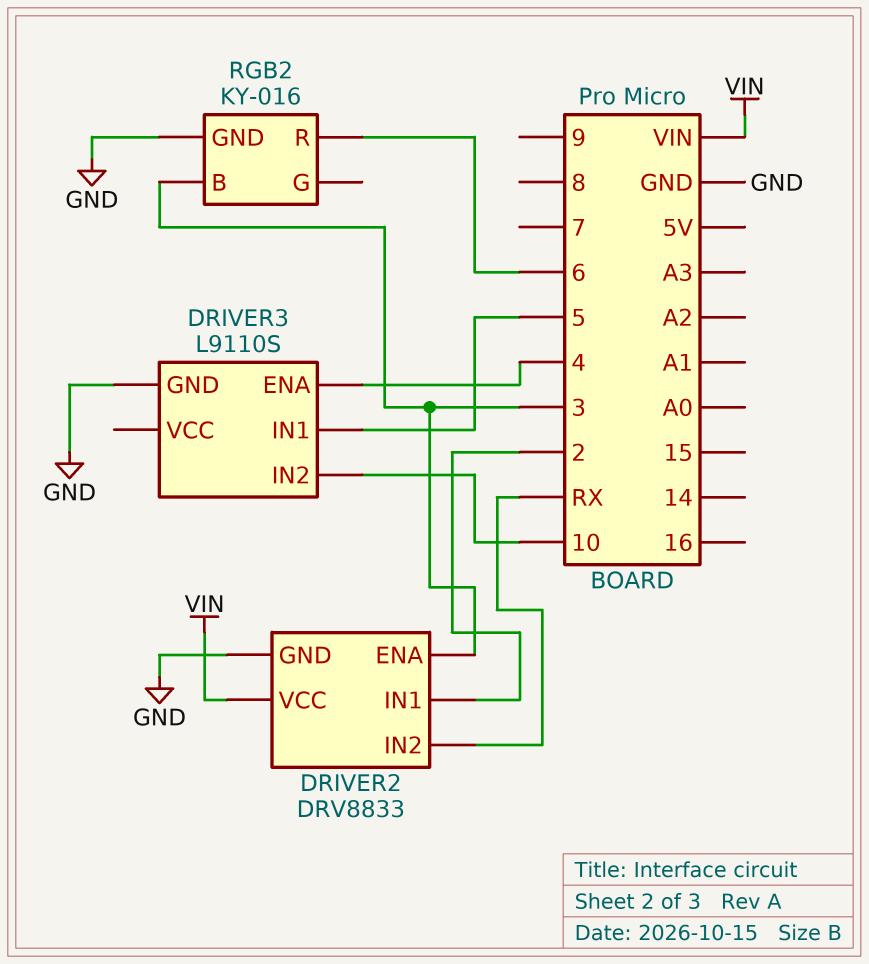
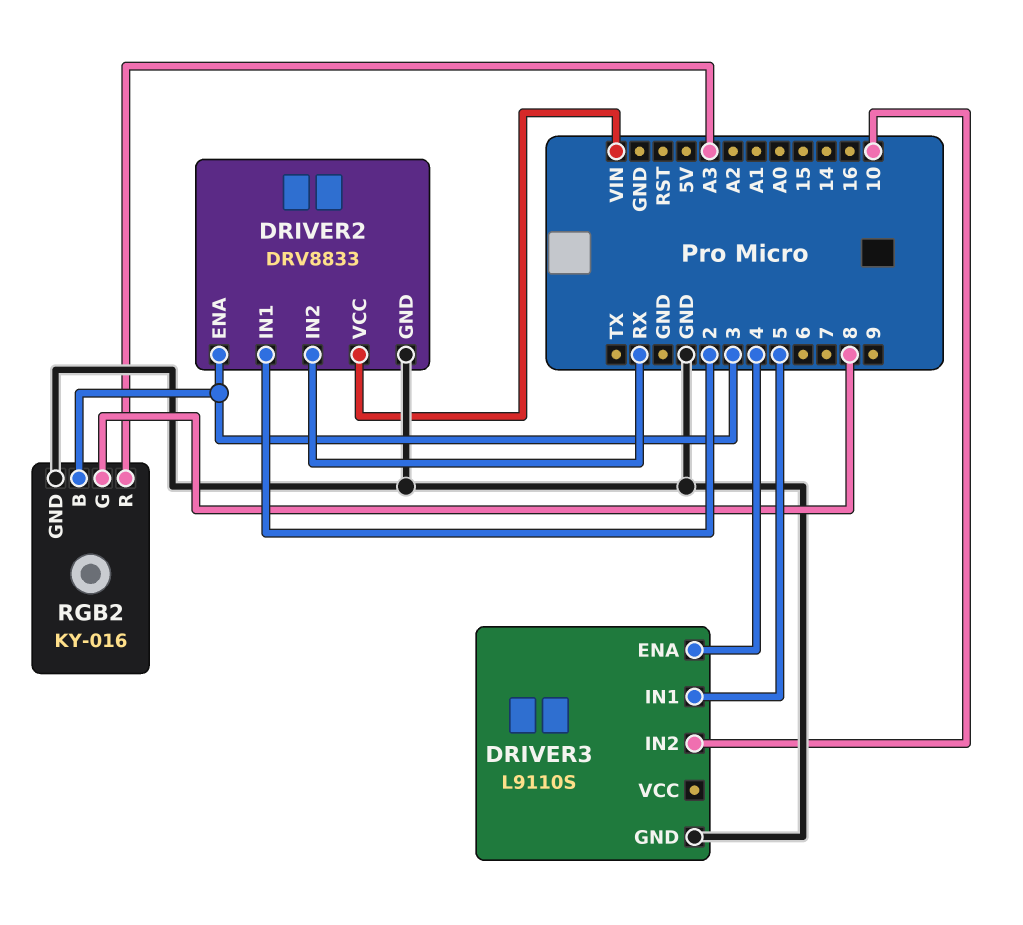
RGB2 pin G: none -> 8
RGB2 pin R: 6 -> A3

